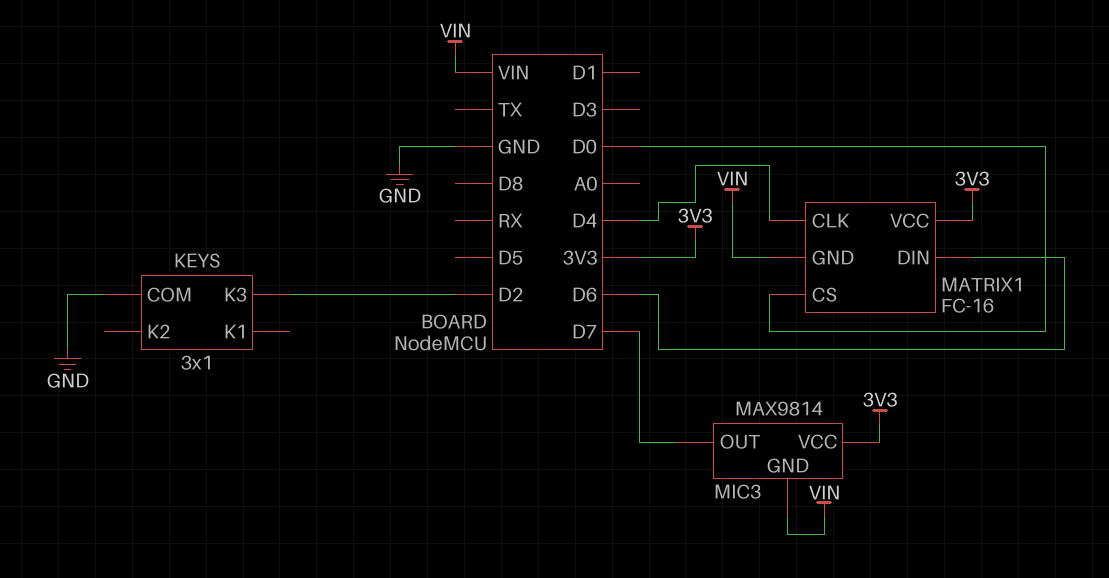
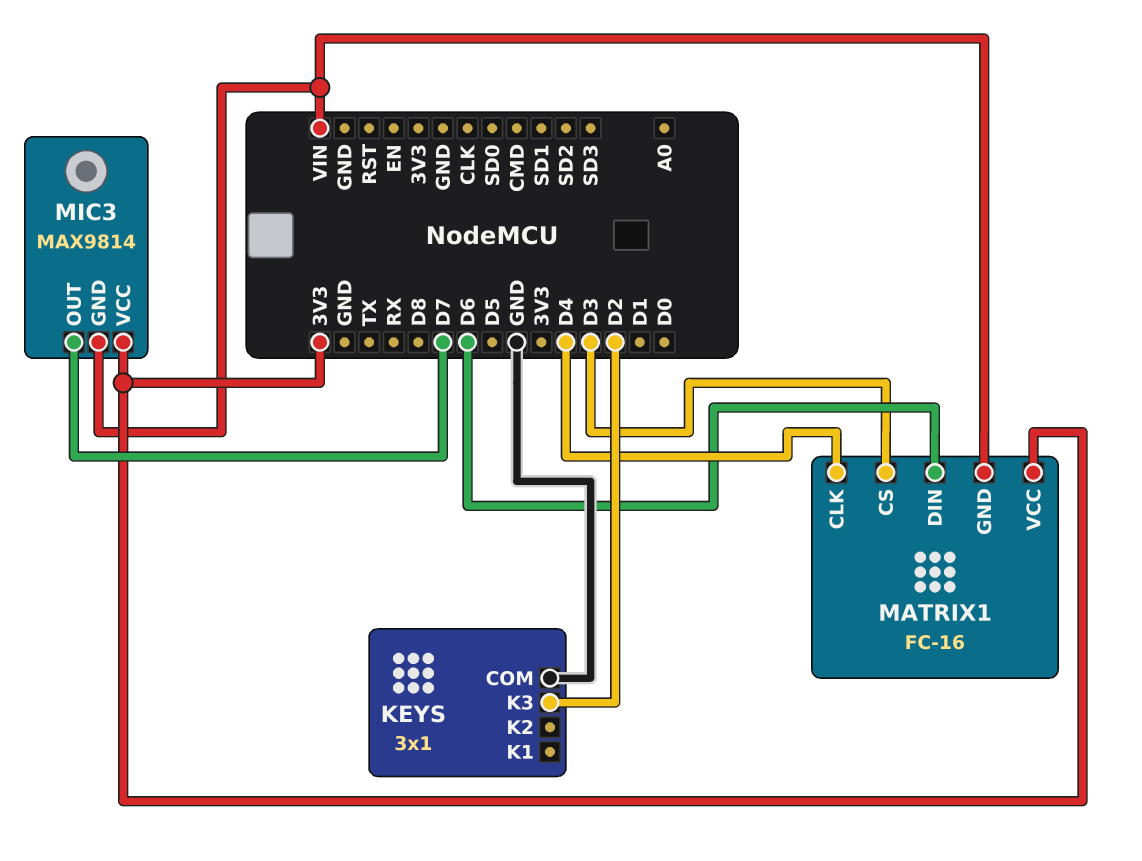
MATRIX1 pin CS: D0 -> D3

